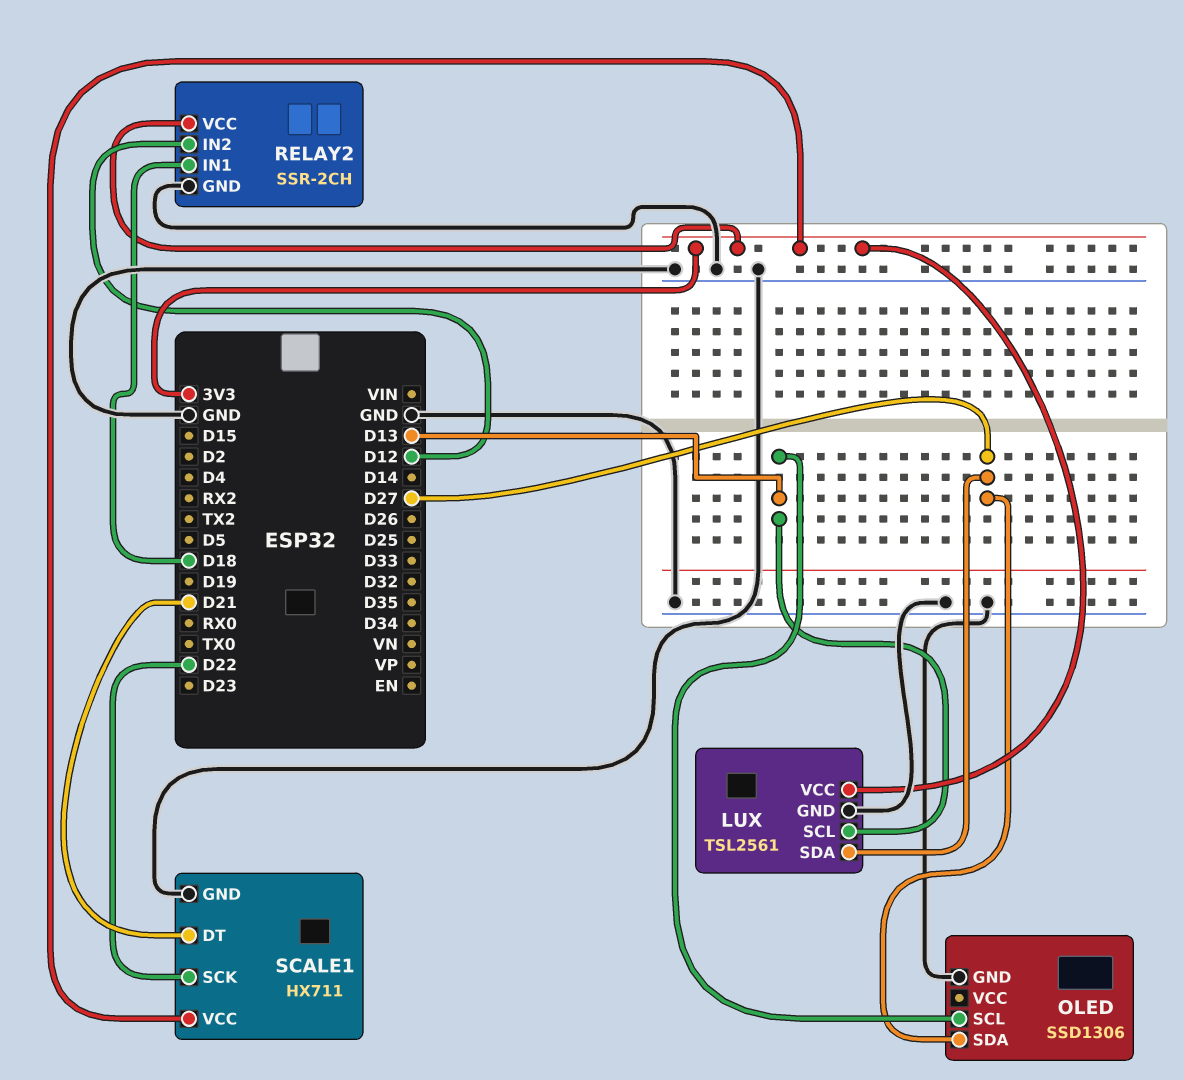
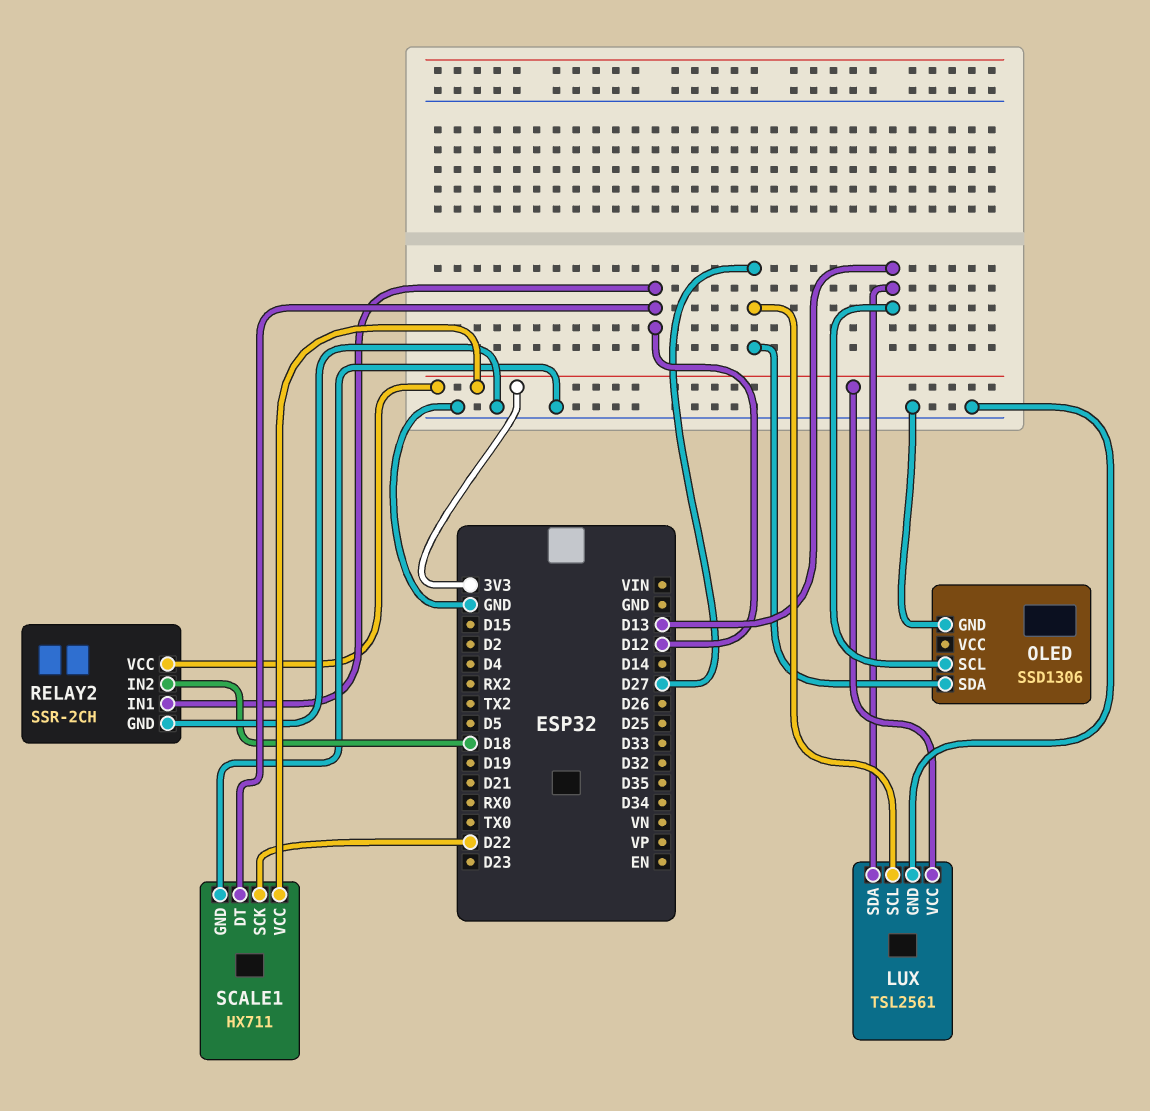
LUX pin SCL: D13 -> D27
LUX pin SDA: D27 -> D13
RELAY2 pin IN1: D18 -> D12
RELAY2 pin IN2: D12 -> D18
SCALE1 pin DT: D21 -> D12

